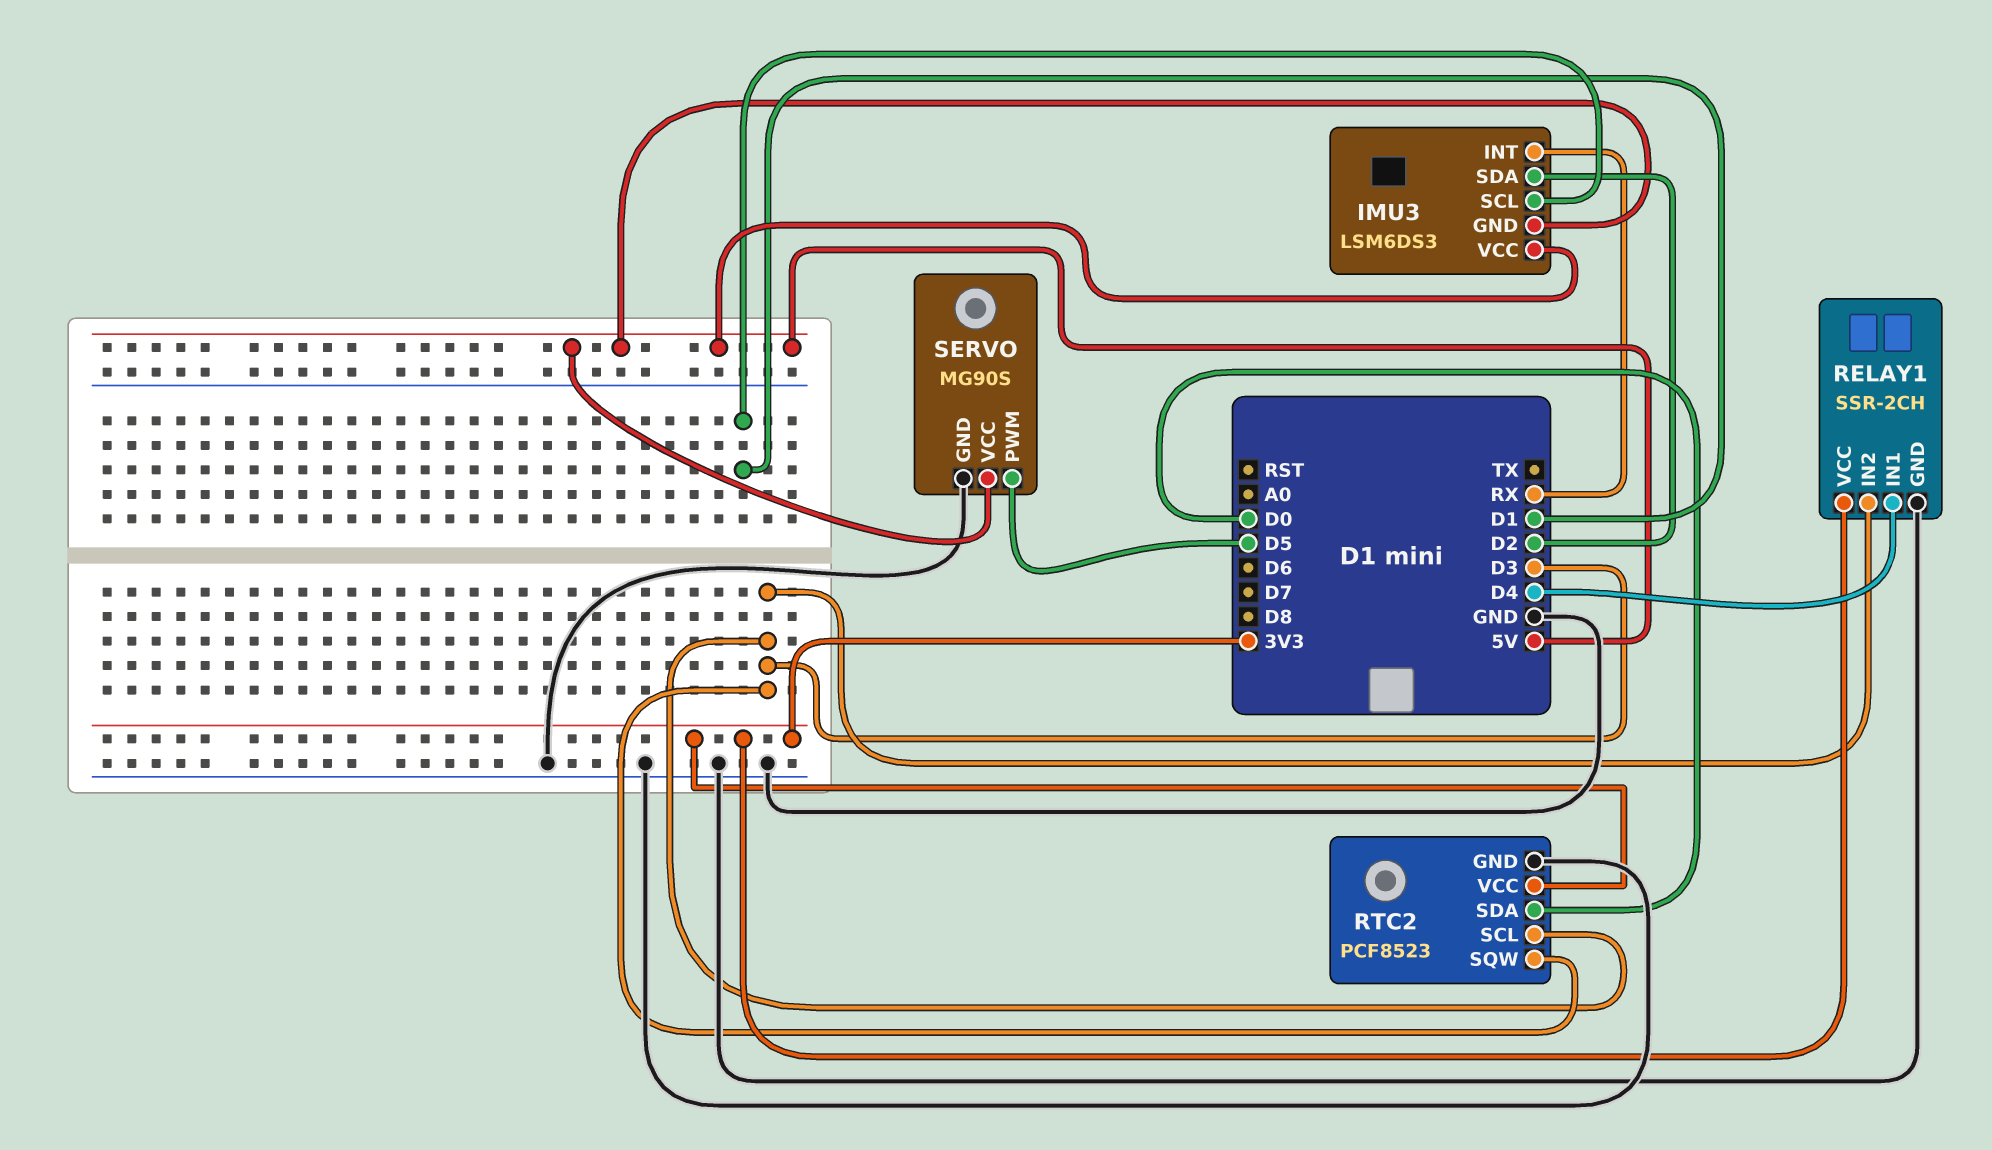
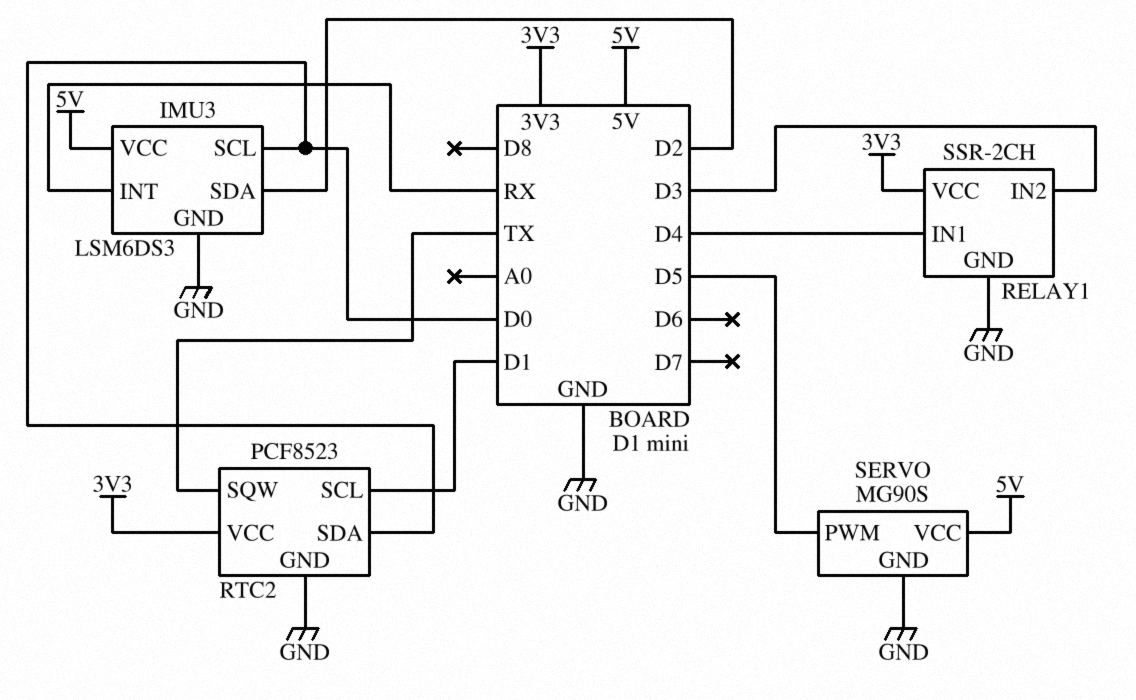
IMU3 pin GND: 5V -> GND
IMU3 pin SCL: D1 -> D0
RTC2 pin SCL: D3 -> D1
RTC2 pin SQW: D3 -> TX

